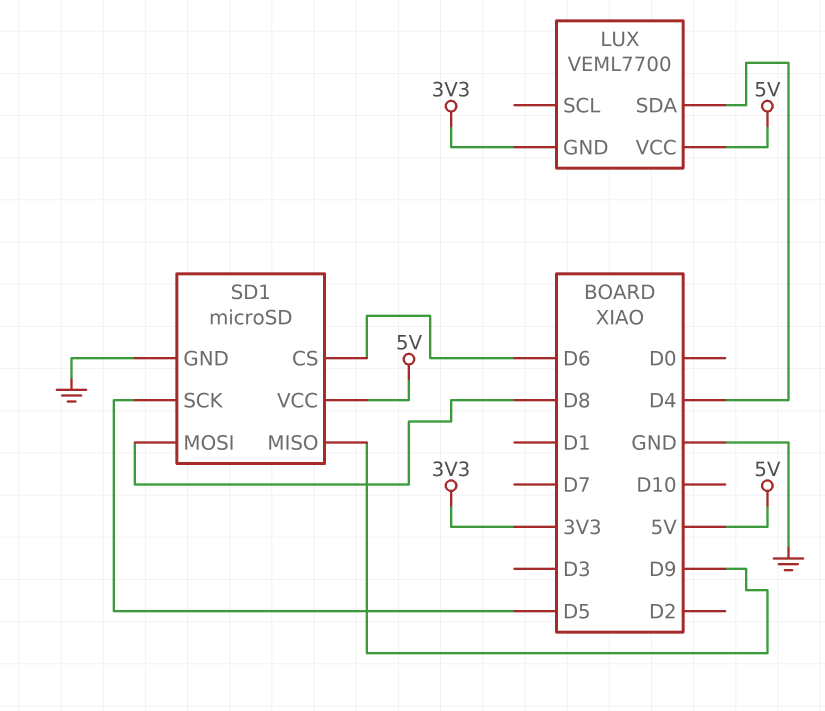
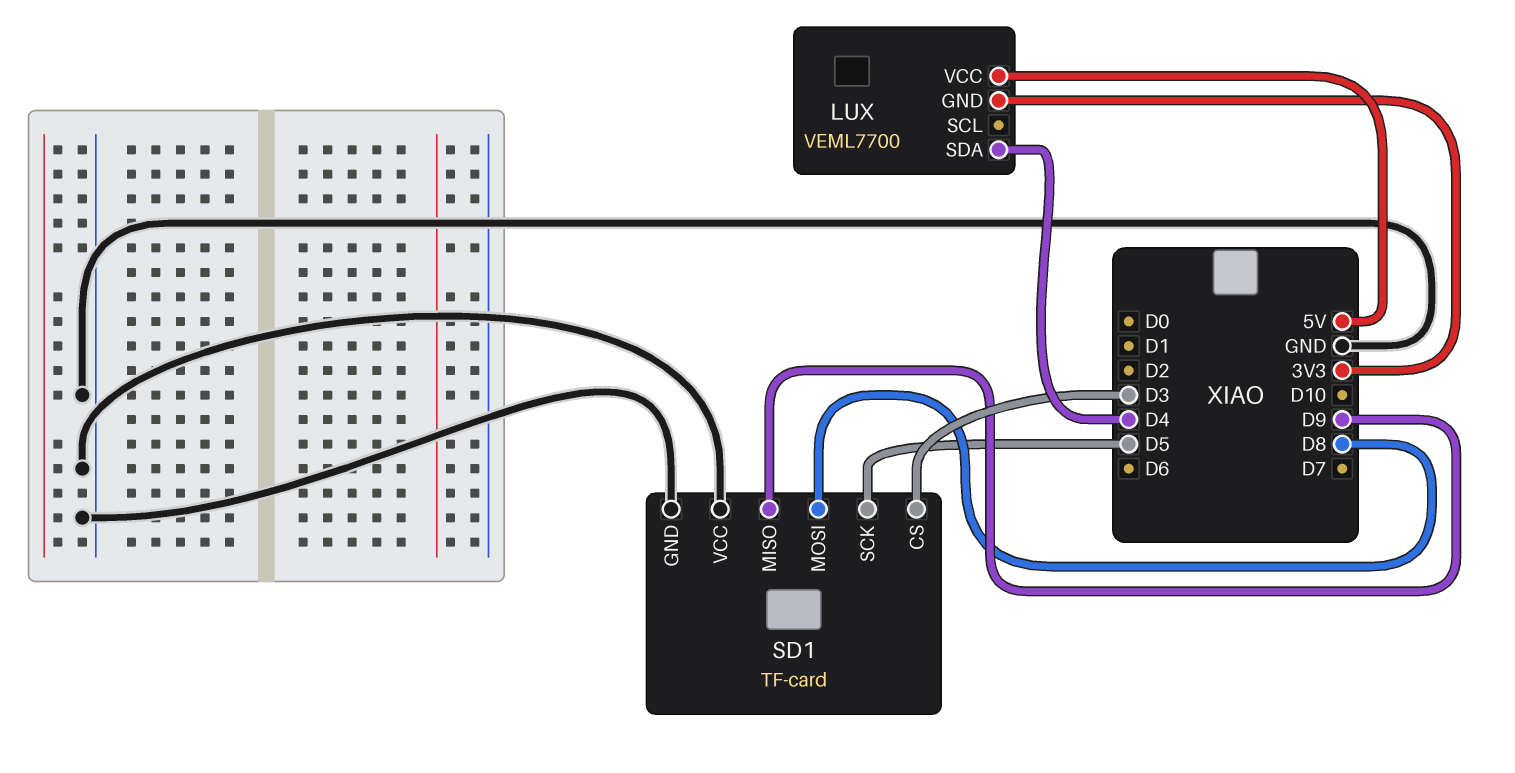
SD1: microSD -> TF-card
SD1 pin CS: D6 -> D3
SD1 pin VCC: 5V -> GND

